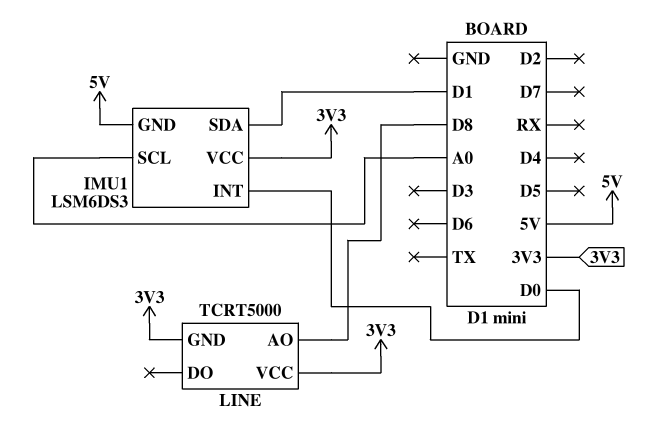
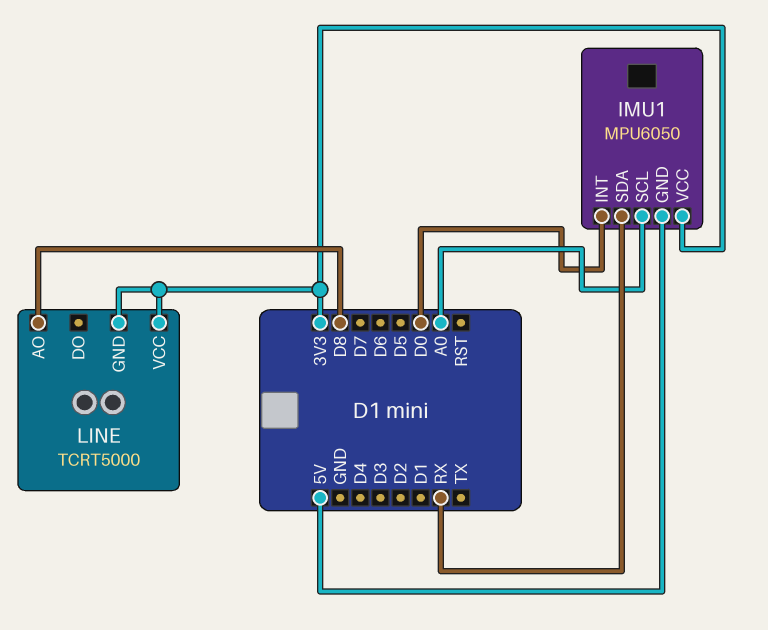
IMU1: LSM6DS3 -> MPU6050
IMU1 pin SDA: D1 -> RX

